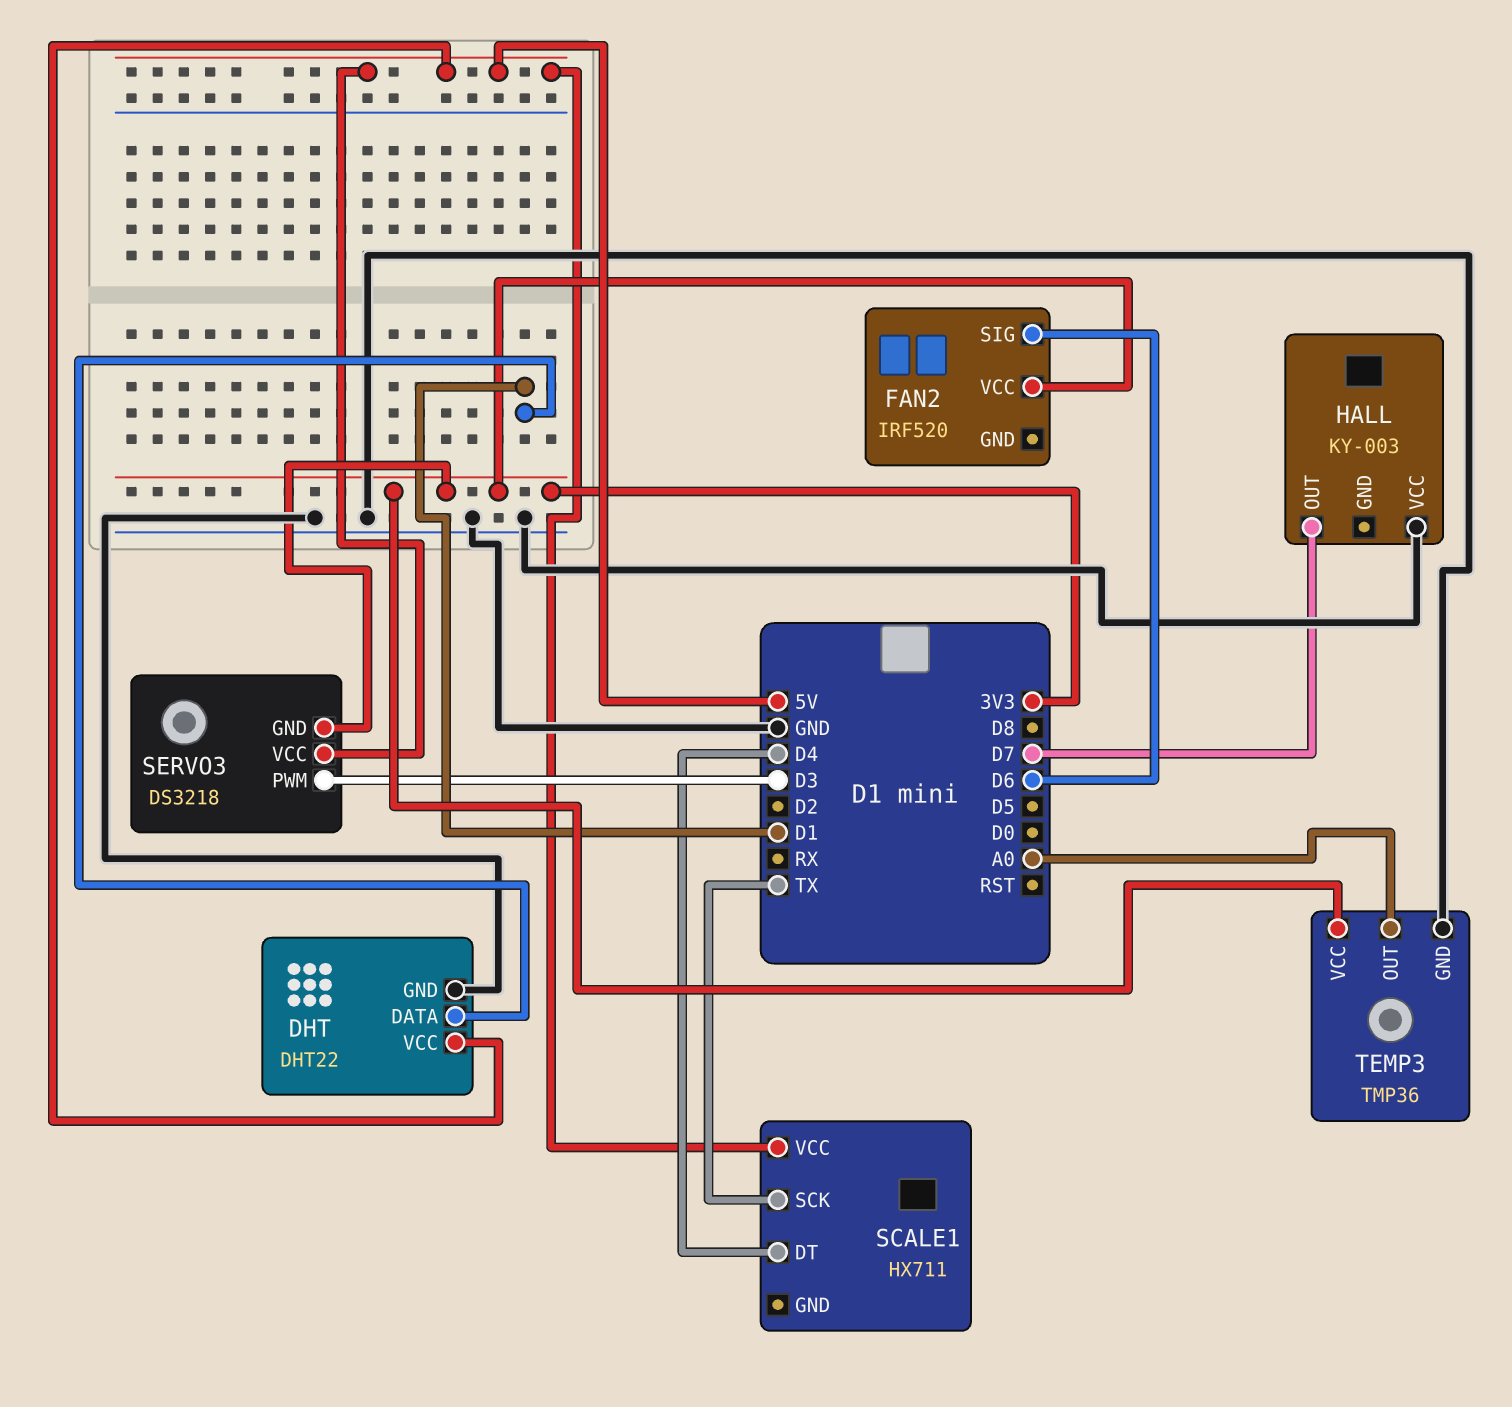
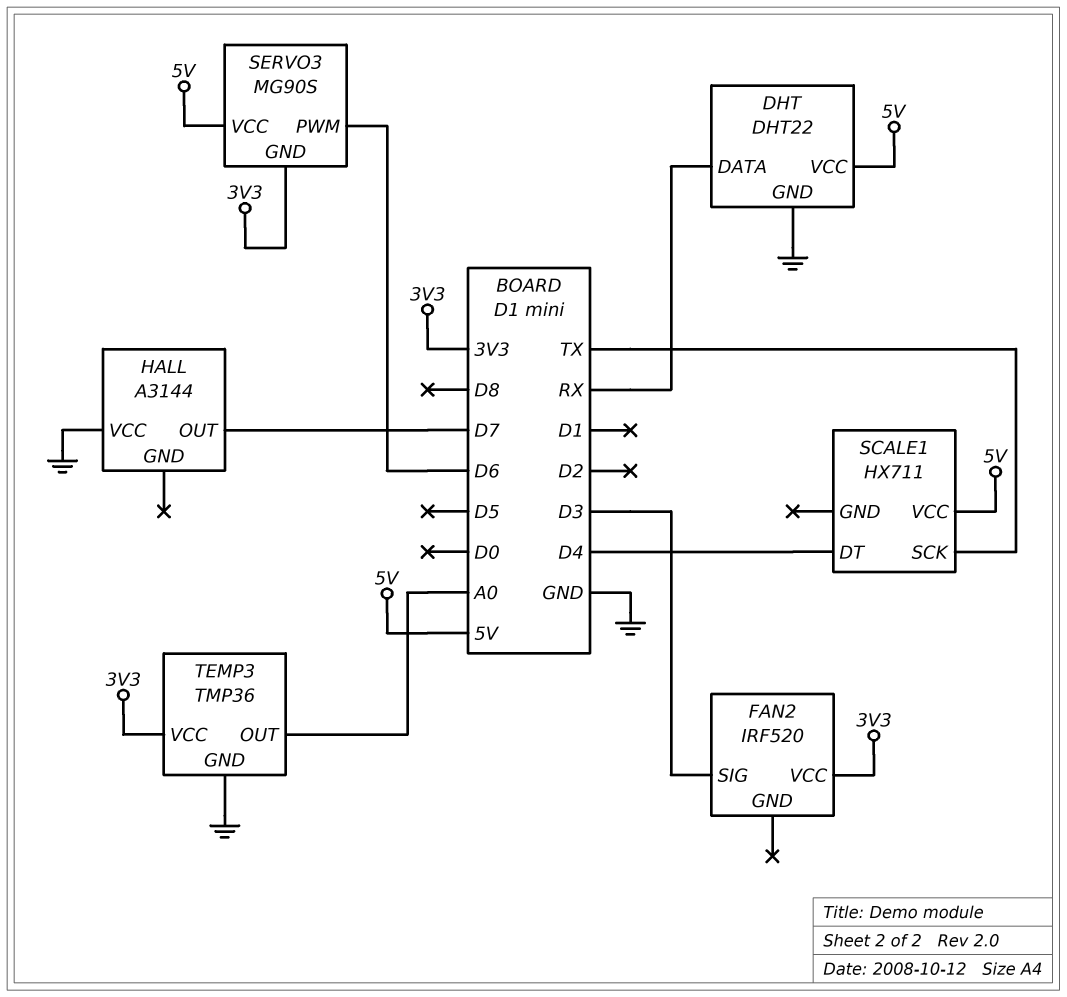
DHT pin DATA: D1 -> RX
FAN2 pin SIG: D6 -> D3
HALL: KY-003 -> A3144
SERVO3: DS3218 -> MG90S
SERVO3 pin PWM: D3 -> D6

